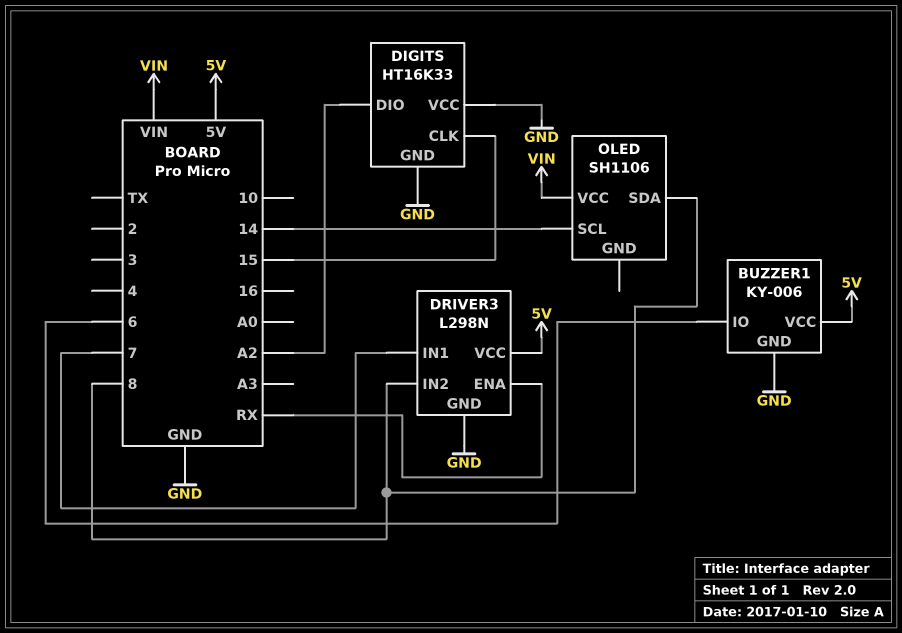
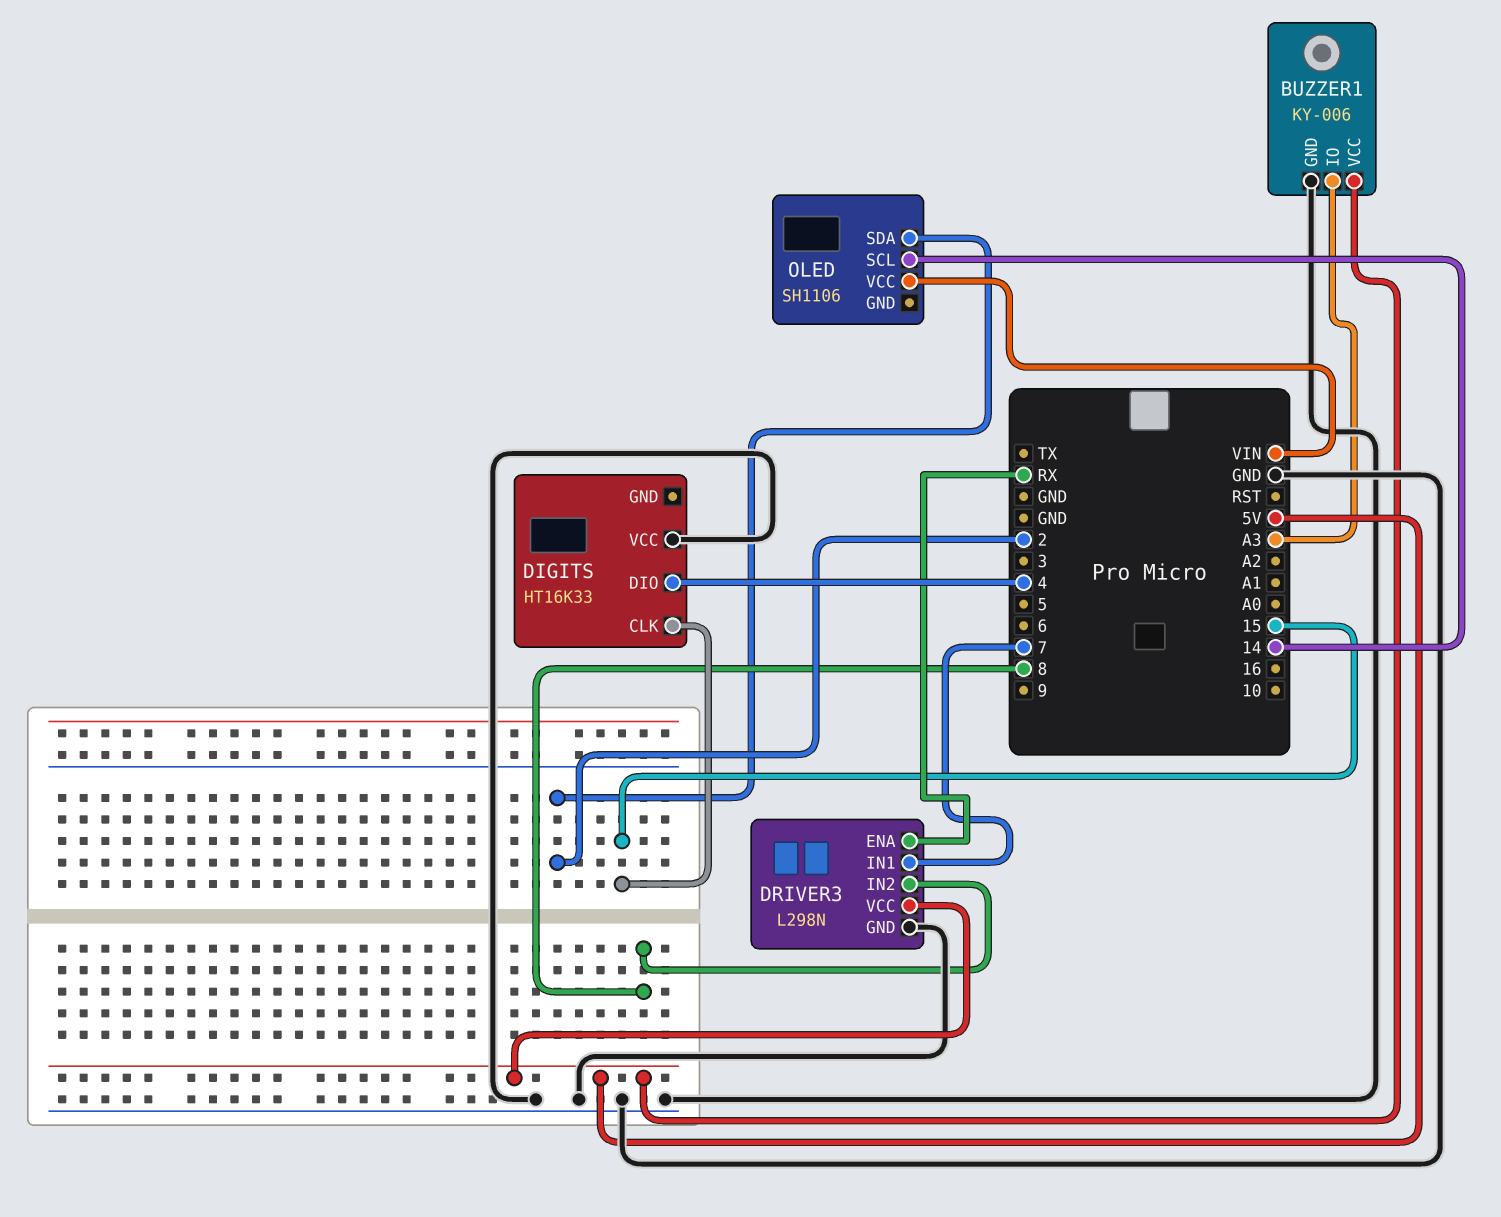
BUZZER1 pin IO: 6 -> A3
DIGITS pin DIO: A2 -> 4
DIGITS pin GND: GND -> none
OLED pin SDA: 8 -> 2

